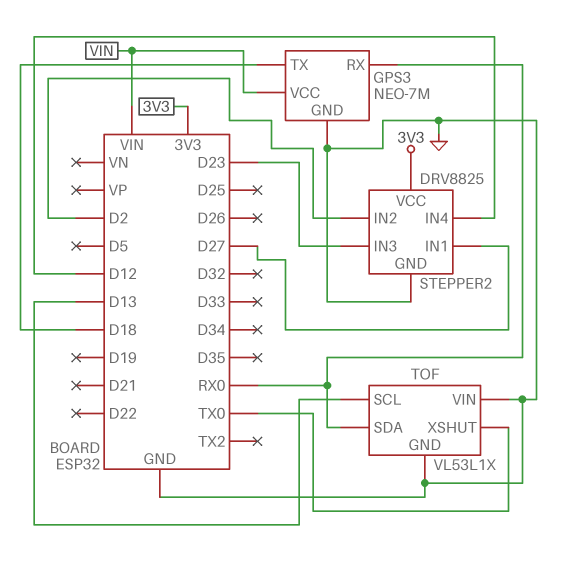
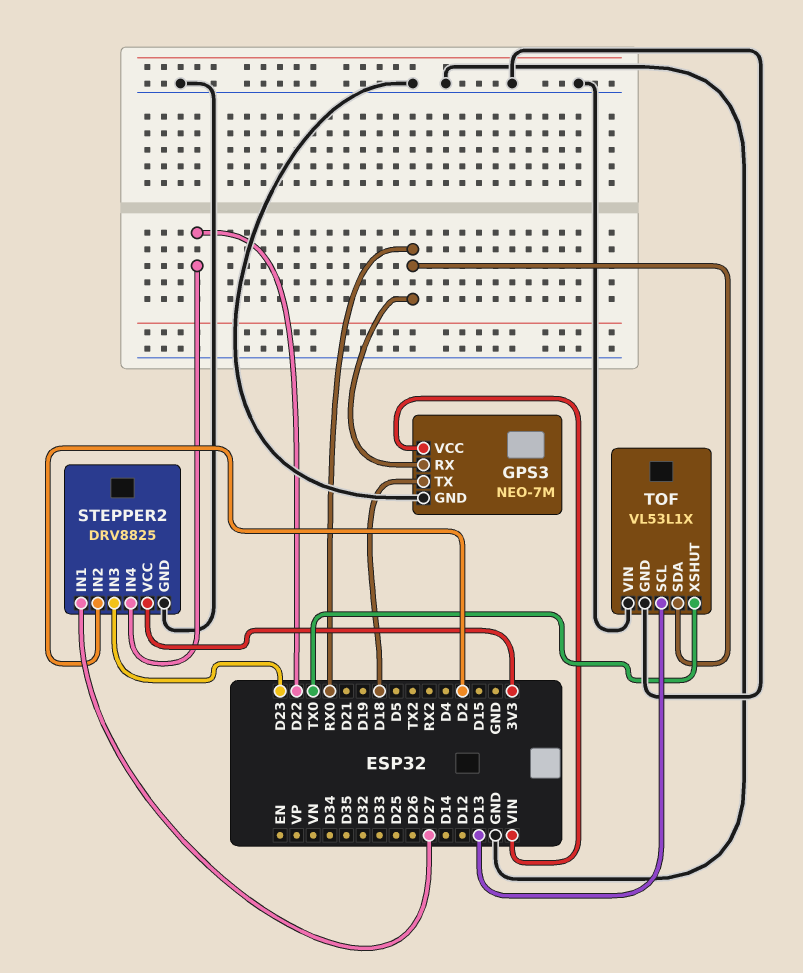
STEPPER2 pin IN4: D12 -> D22

